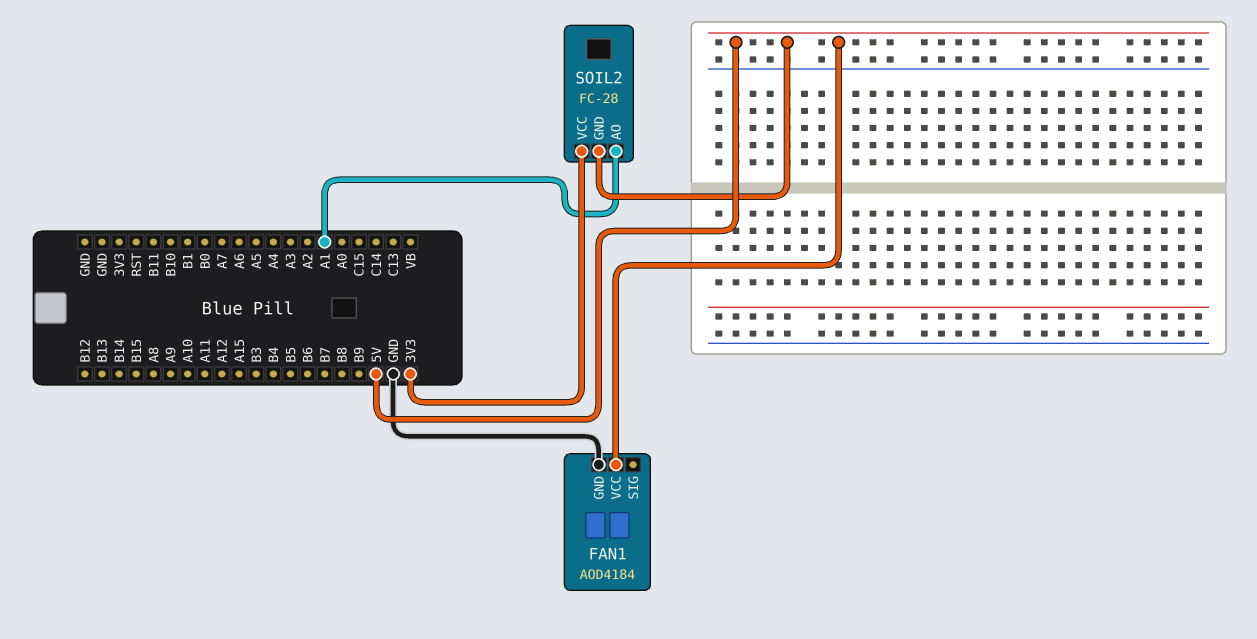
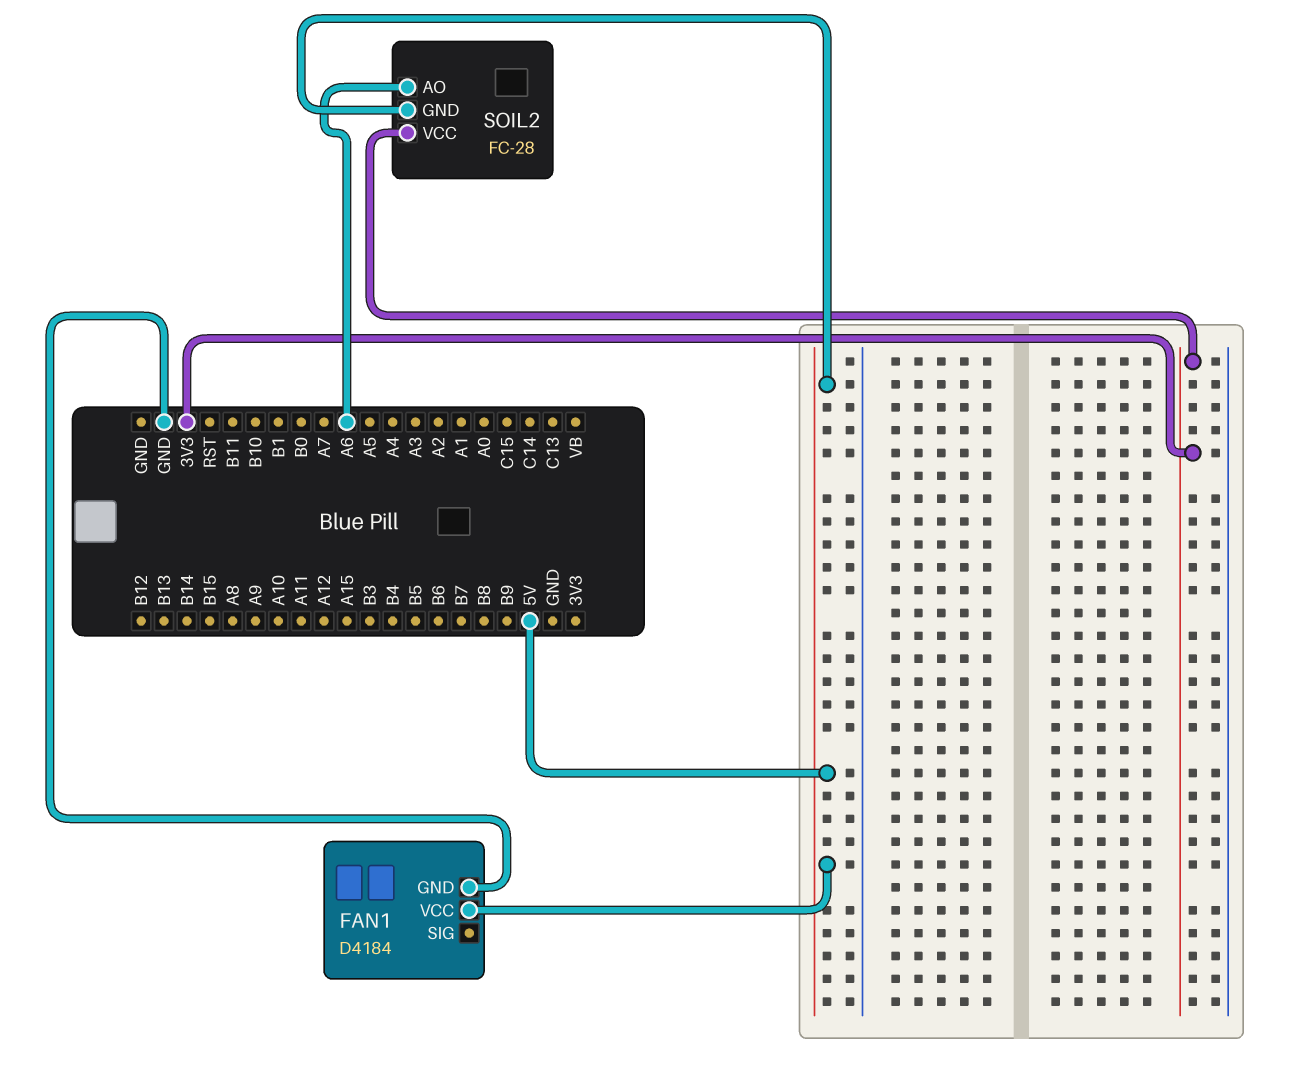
FAN1: AOD4184 -> D4184
SOIL2 pin AO: A1 -> A6

